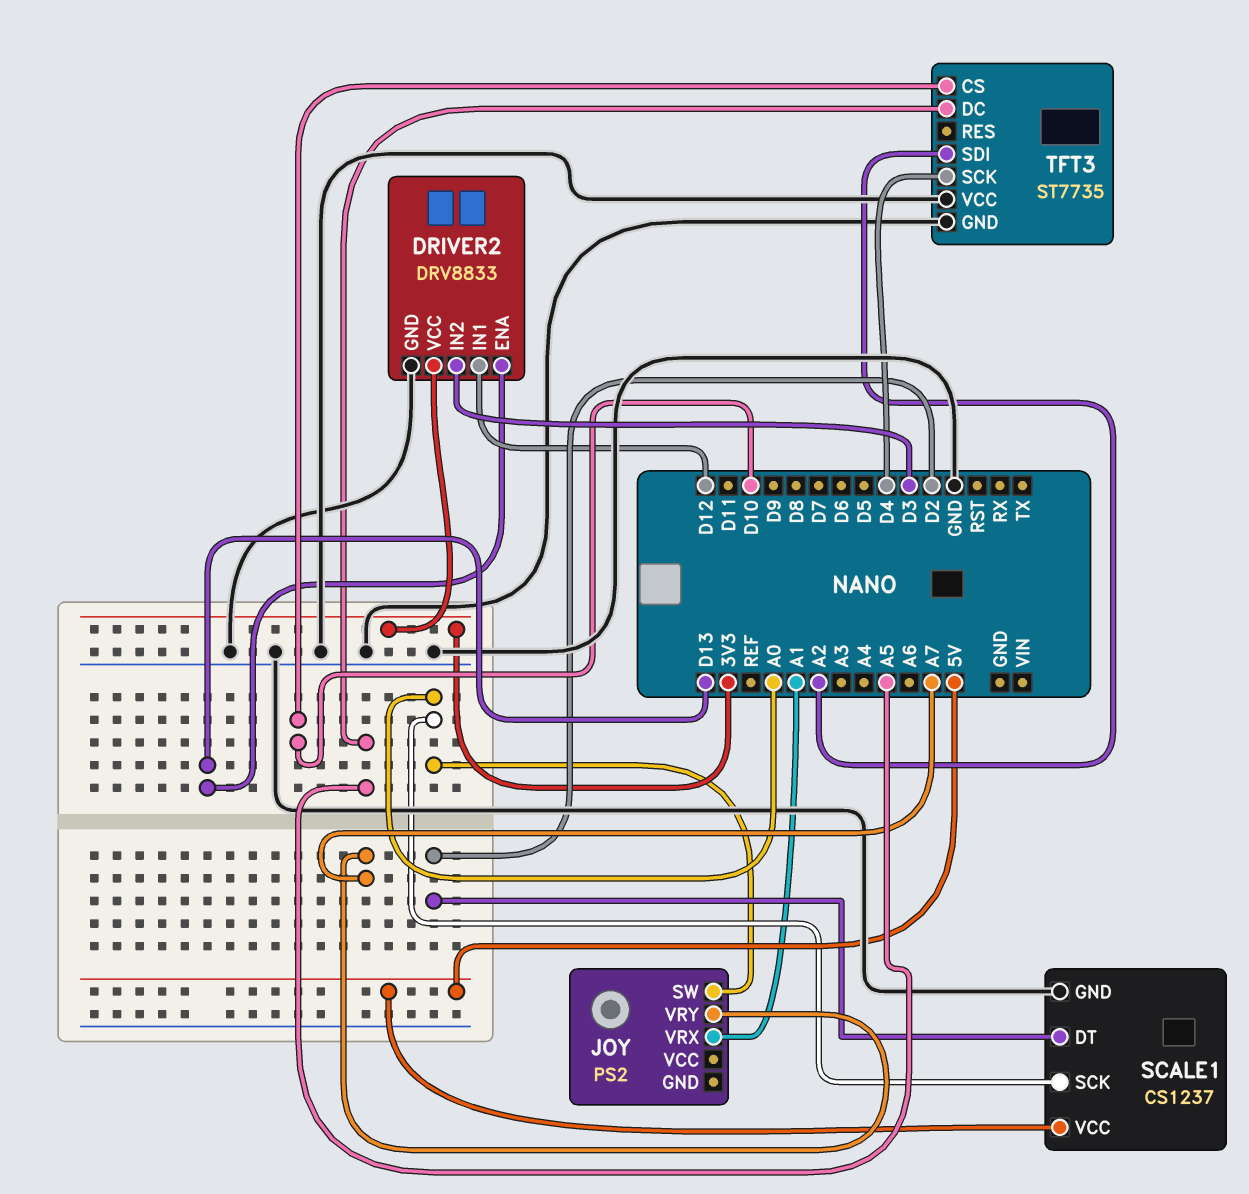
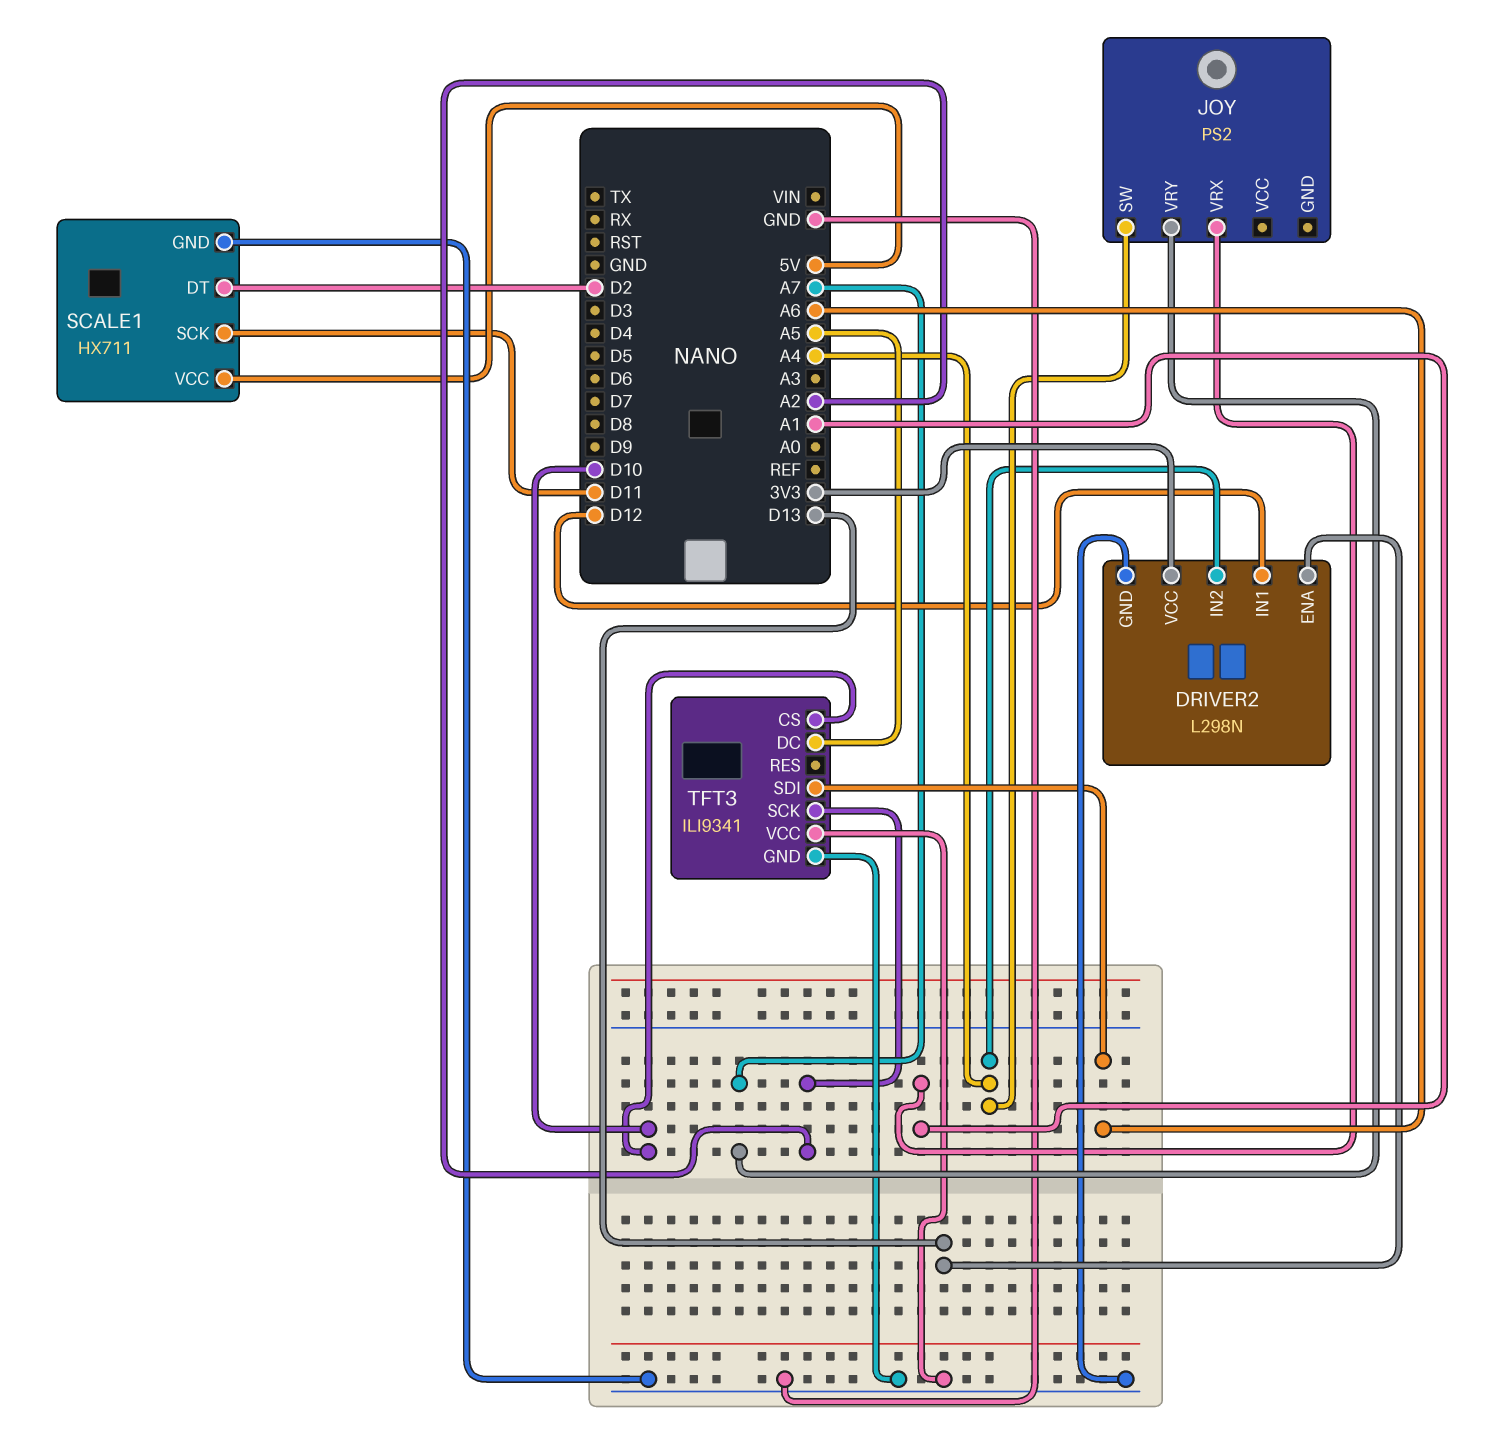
DRIVER2: DRV8833 -> L298N
DRIVER2 pin IN2: D3 -> A4
JOY pin SW: A0 -> A4
SCALE1: CS1237 -> HX711
SCALE1 pin SCK: A0 -> D11
TFT3: ST7735 -> ILI9341
TFT3 pin SCK: D4 -> A2
TFT3 pin SDI: A2 -> A6

